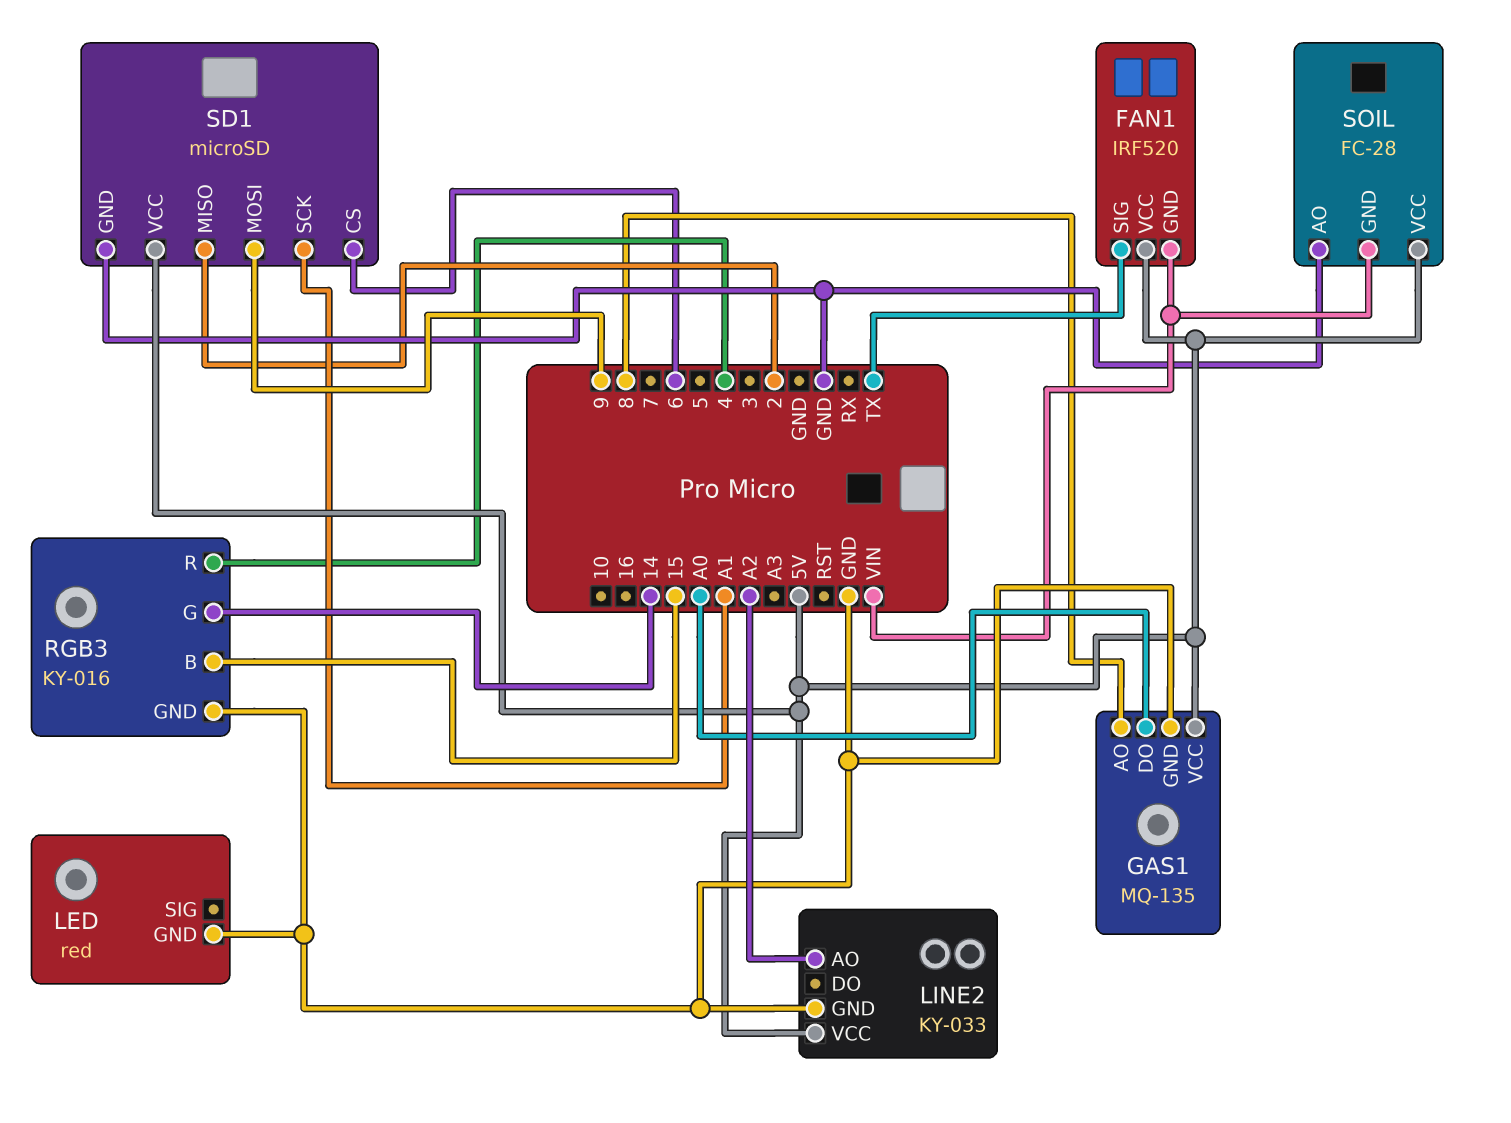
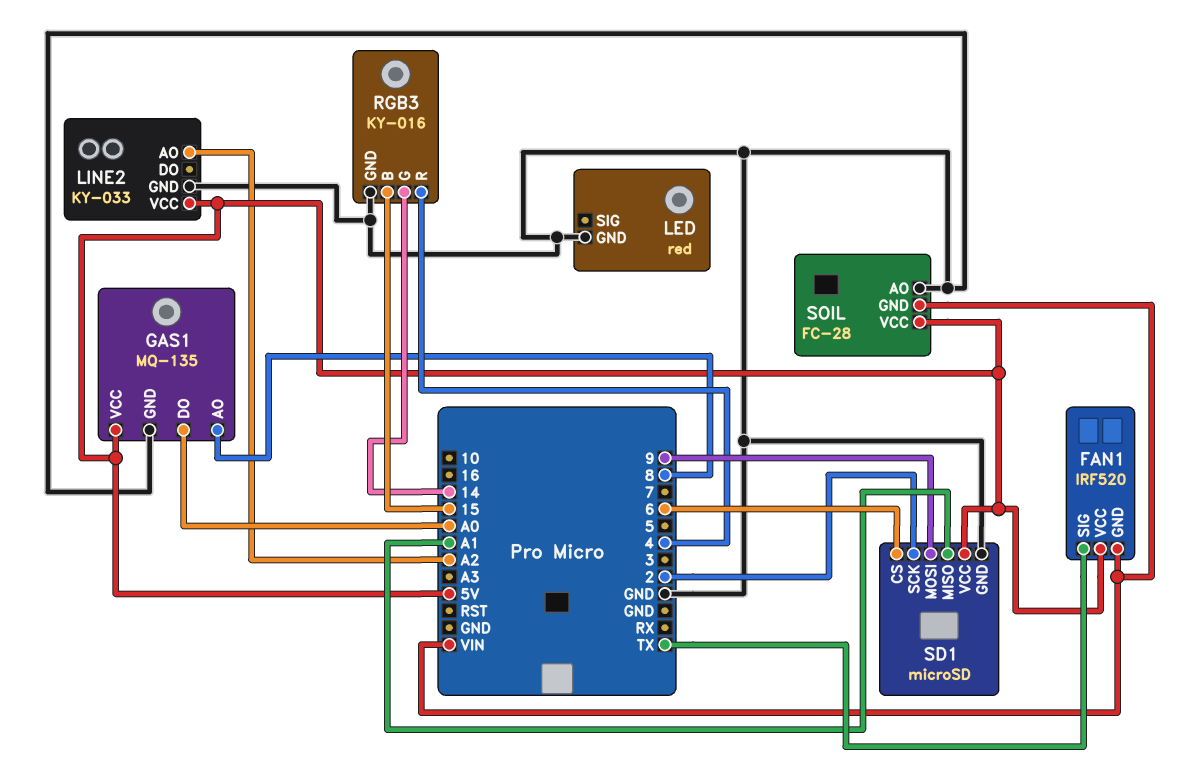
SD1 pin MISO: 2 -> A1
SD1 pin SCK: A1 -> 2

